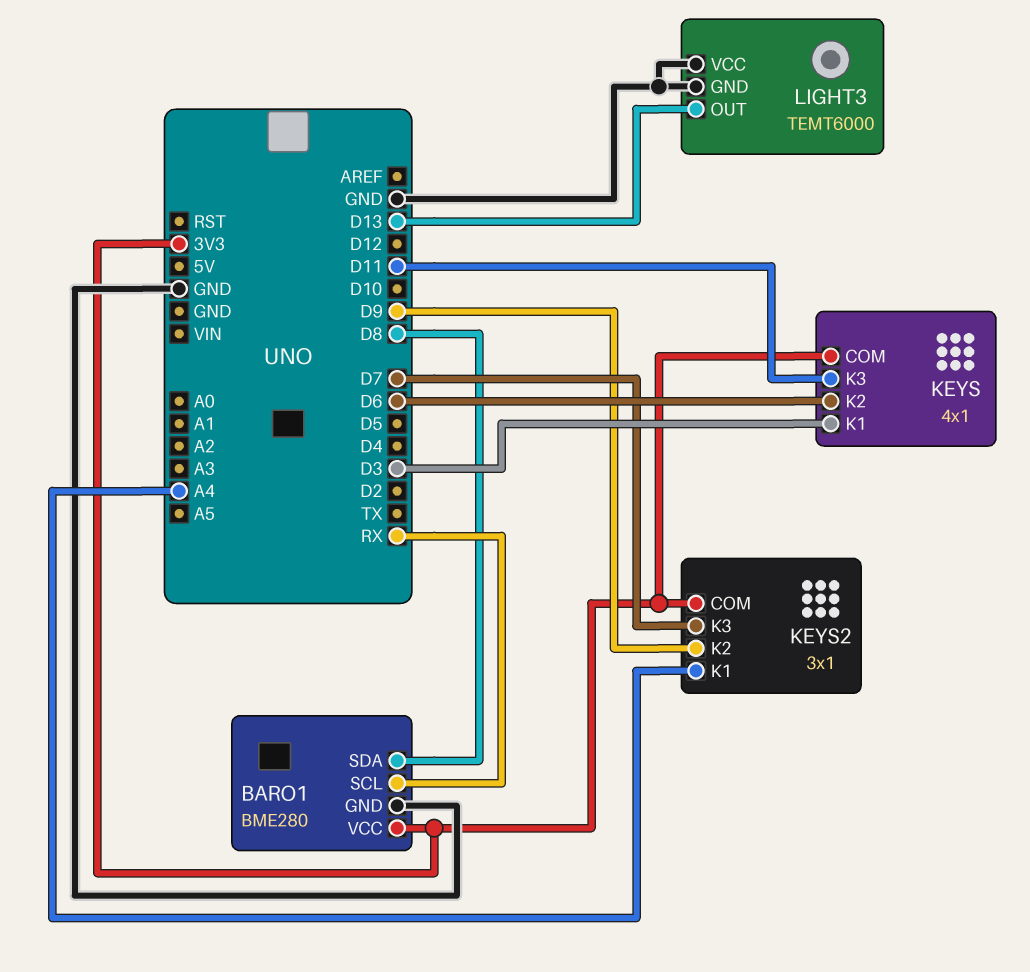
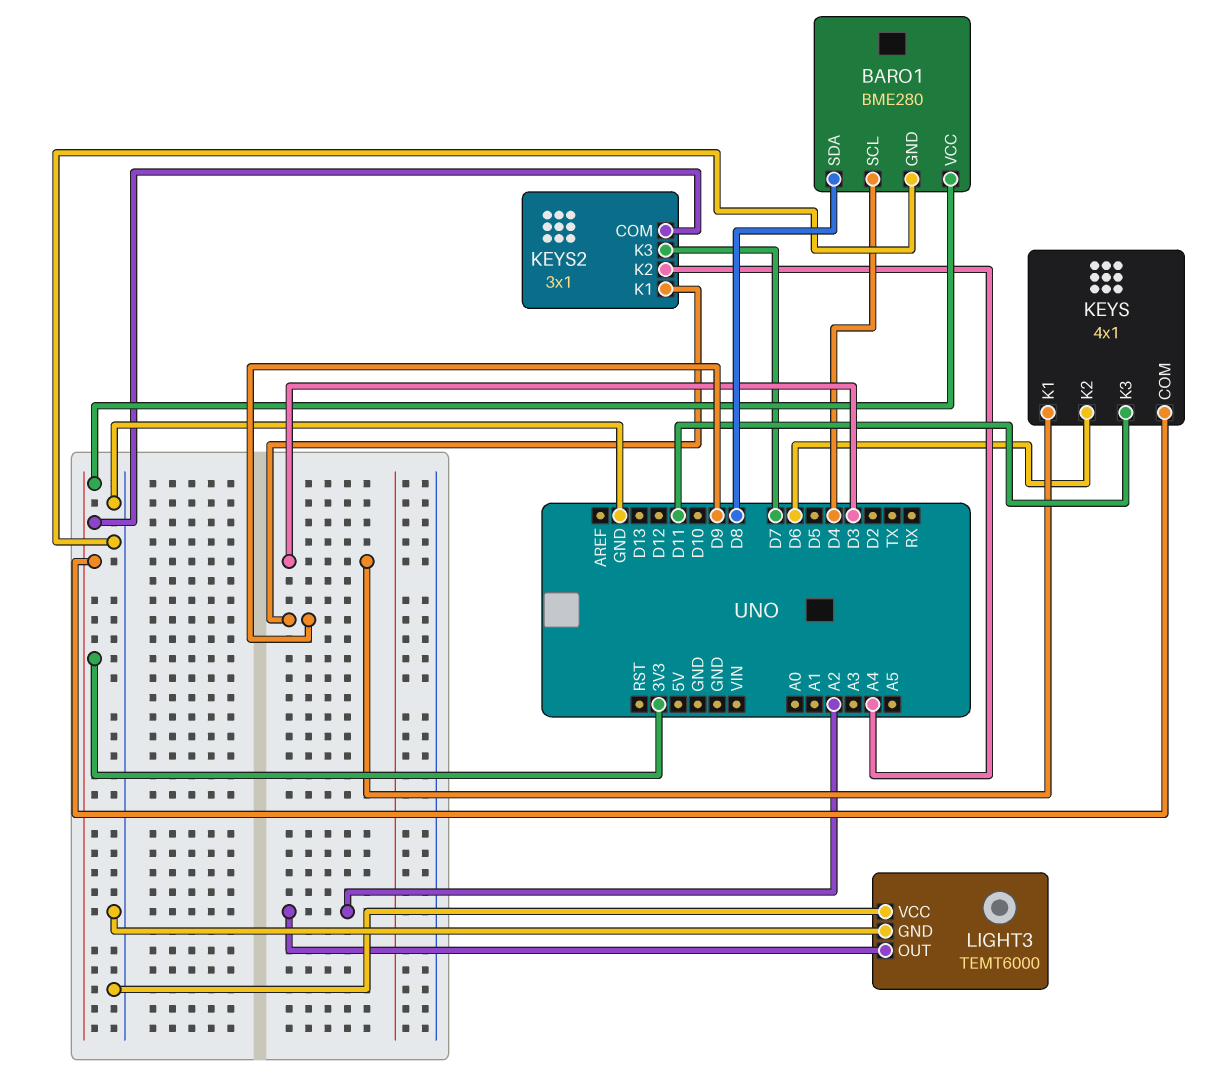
BARO1 pin SCL: RX -> D4
KEYS2 pin K1: A4 -> D9
KEYS2 pin K2: D9 -> A4
LIGHT3 pin OUT: D13 -> A2

